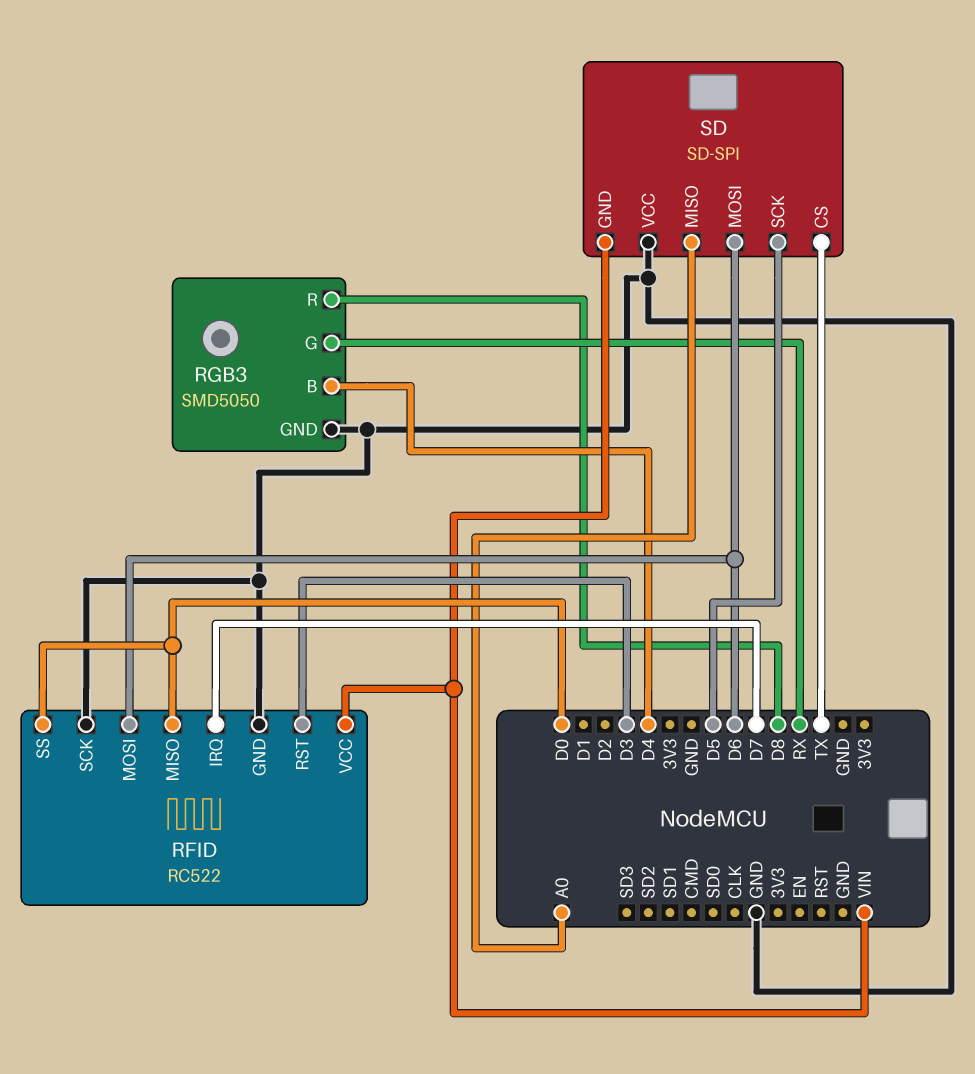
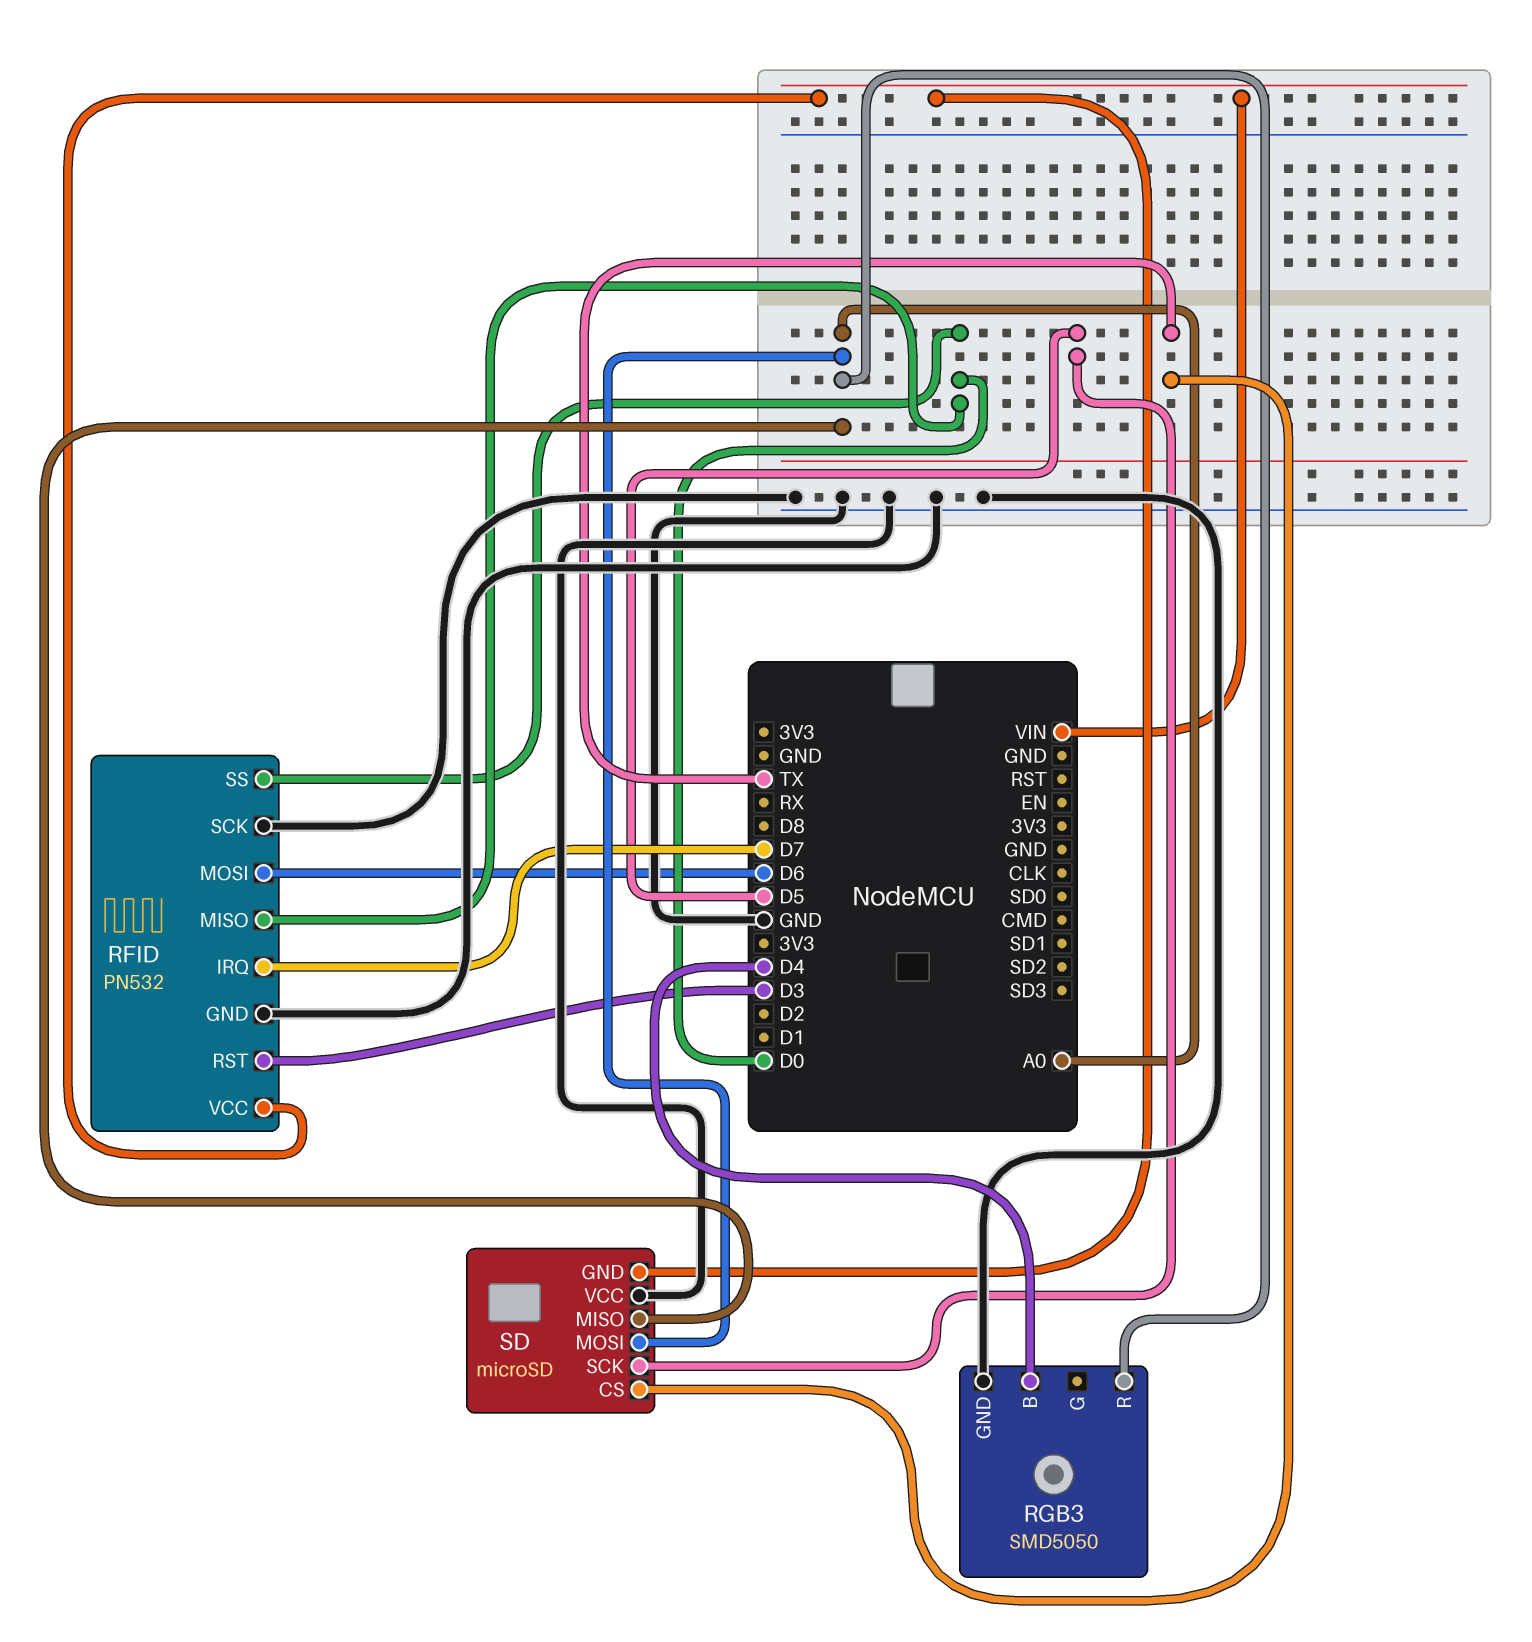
RFID: RC522 -> PN532
RGB3 pin G: RX -> none
RGB3 pin R: D8 -> A0
SD: SD-SPI -> microSD
SD pin MOSI: D6 -> A0

